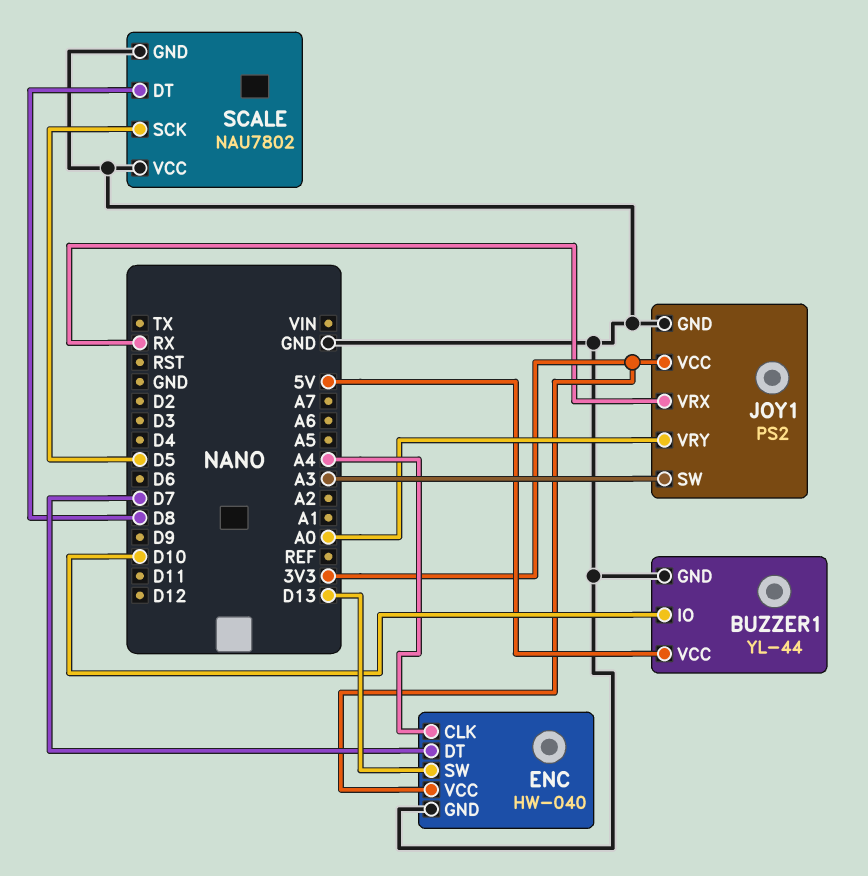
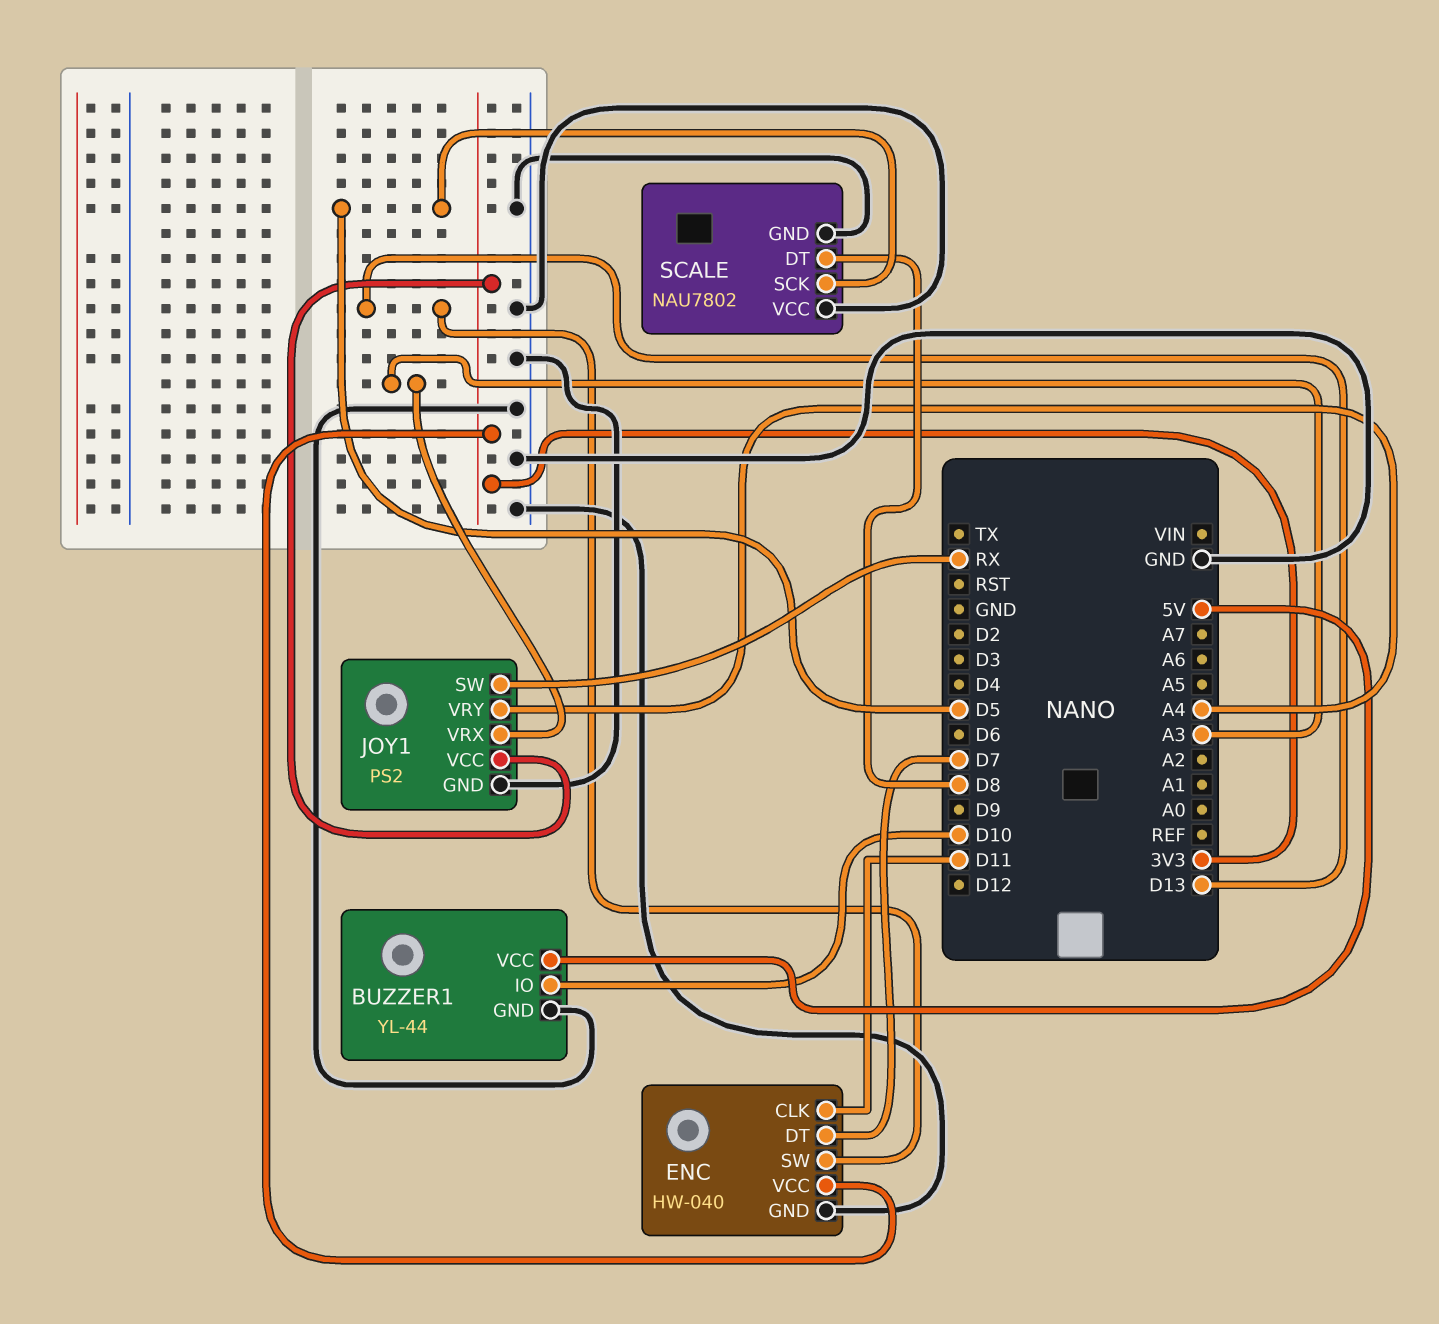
ENC pin CLK: A4 -> D11
JOY1 pin SW: A3 -> RX
JOY1 pin VRX: RX -> A3
JOY1 pin VRY: A0 -> A4

